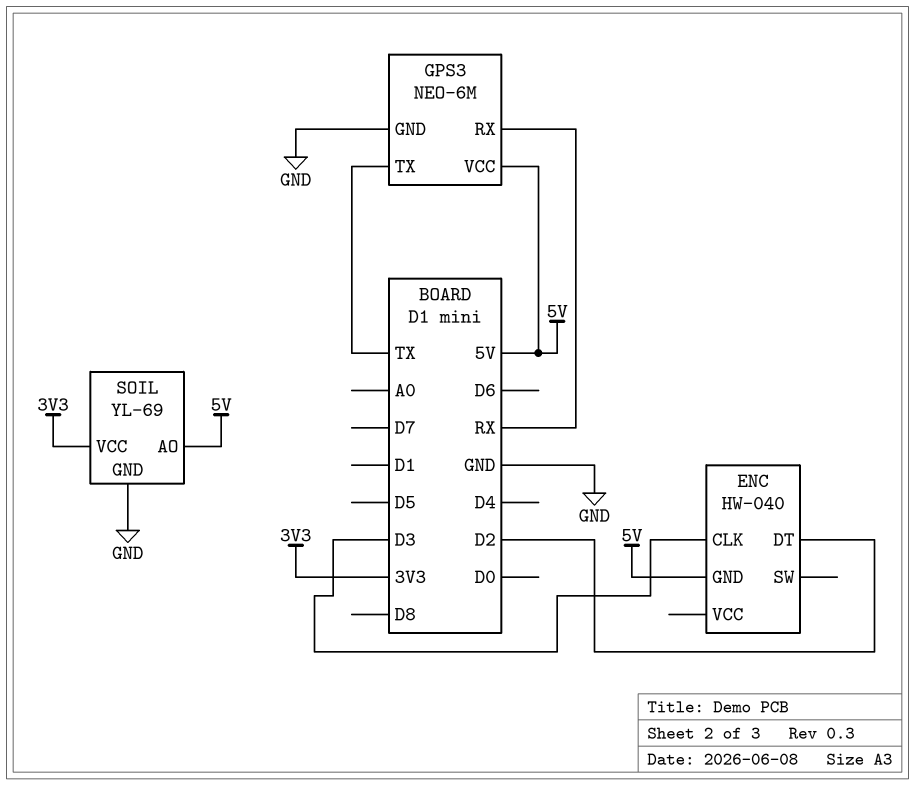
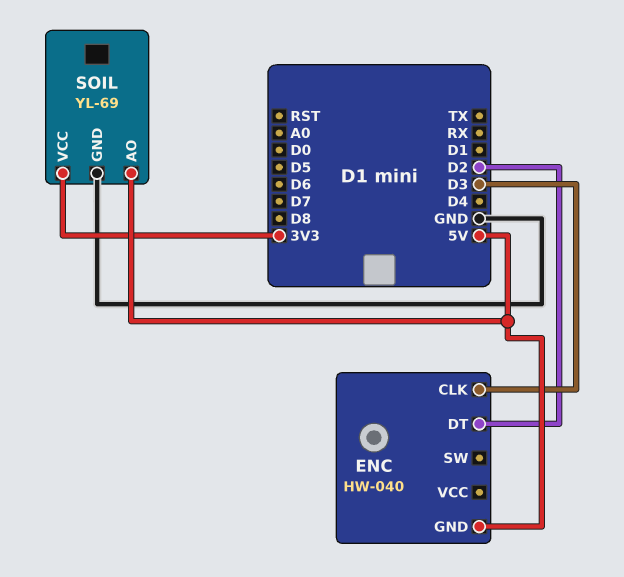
GPS3: NEO-6M -> none
GPS3 pin GND: GND -> none
GPS3 pin RX: RX -> none
GPS3 pin TX: TX -> none
GPS3 pin VCC: 5V -> none

